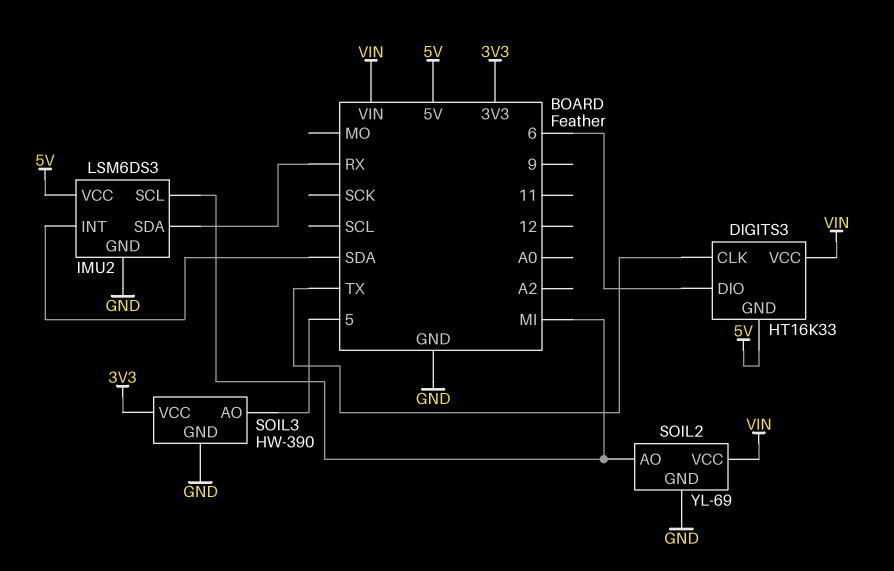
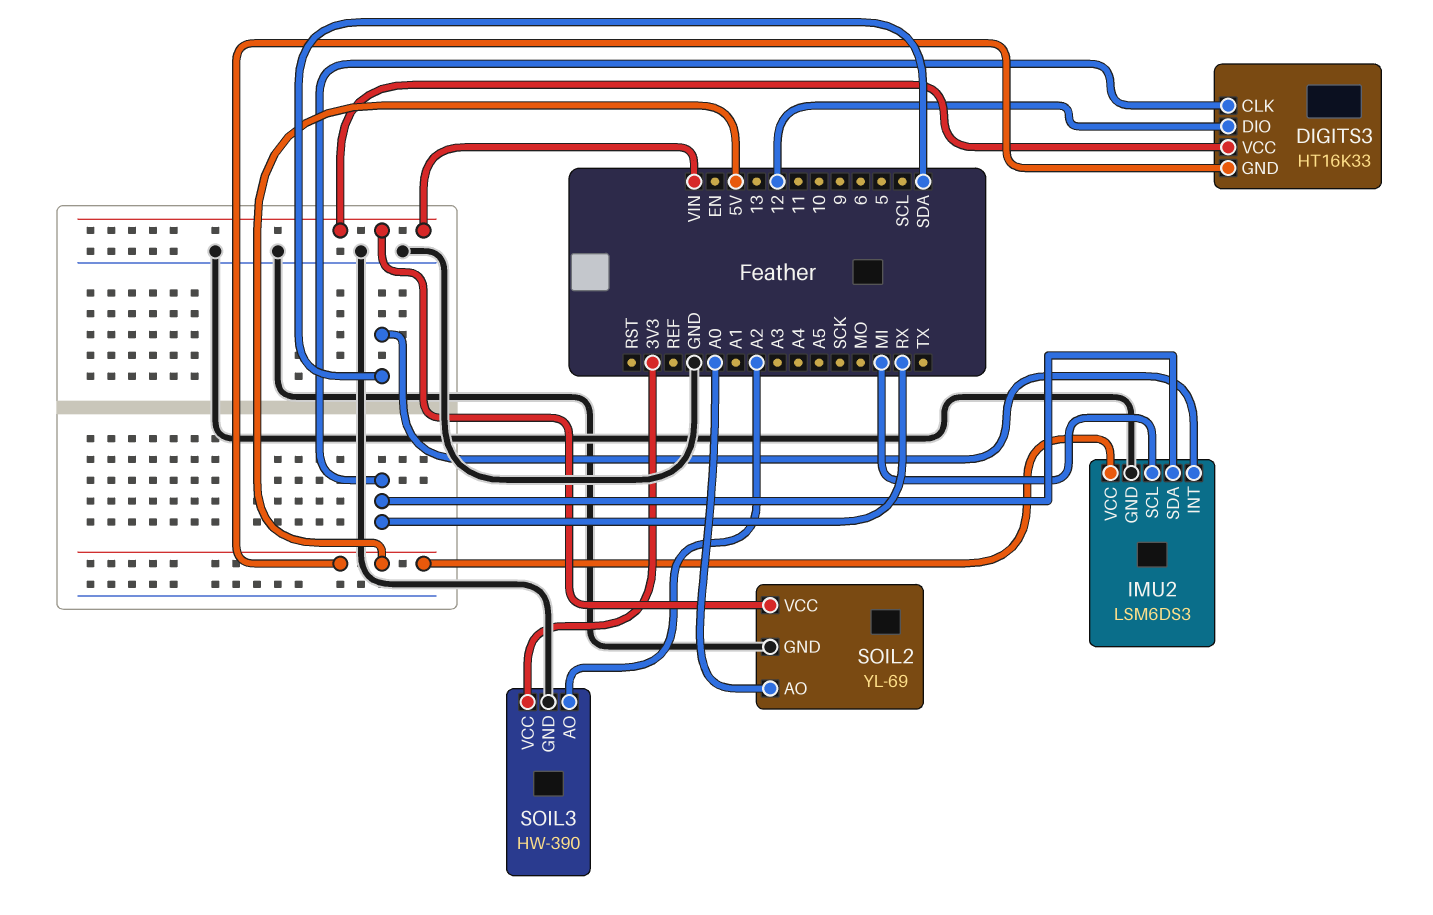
DIGITS3 pin CLK: TX -> RX
DIGITS3 pin DIO: 6 -> 12
SOIL2 pin AO: MI -> A0
SOIL3 pin AO: 5 -> A2

